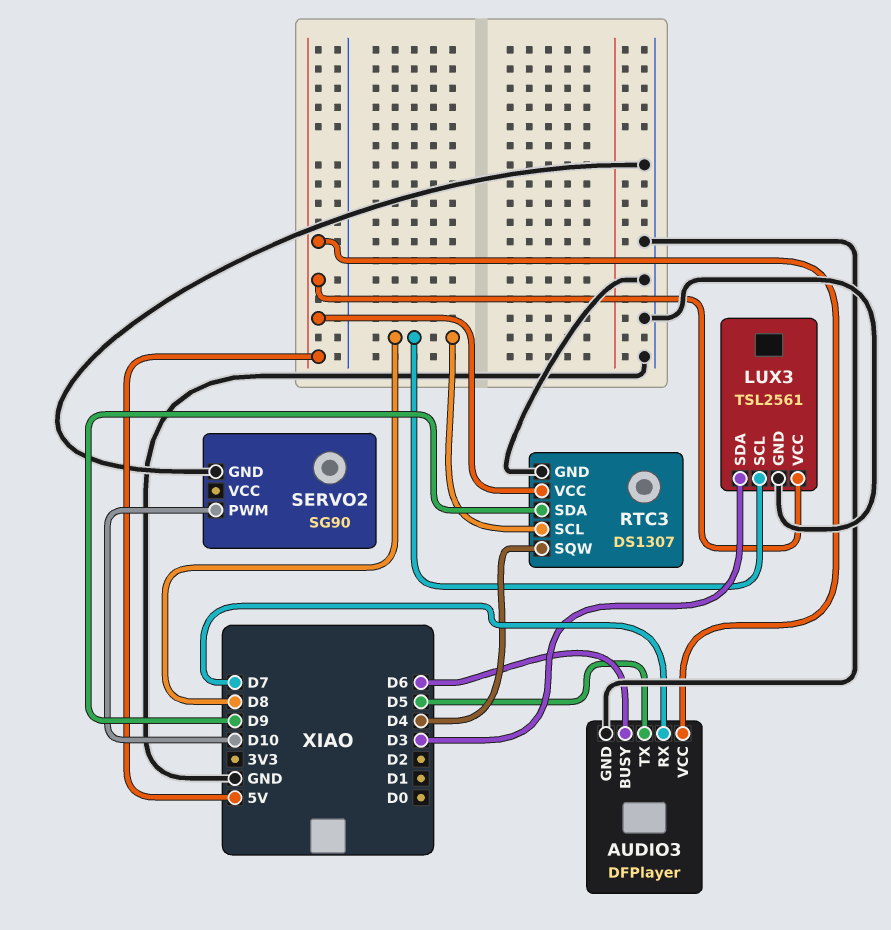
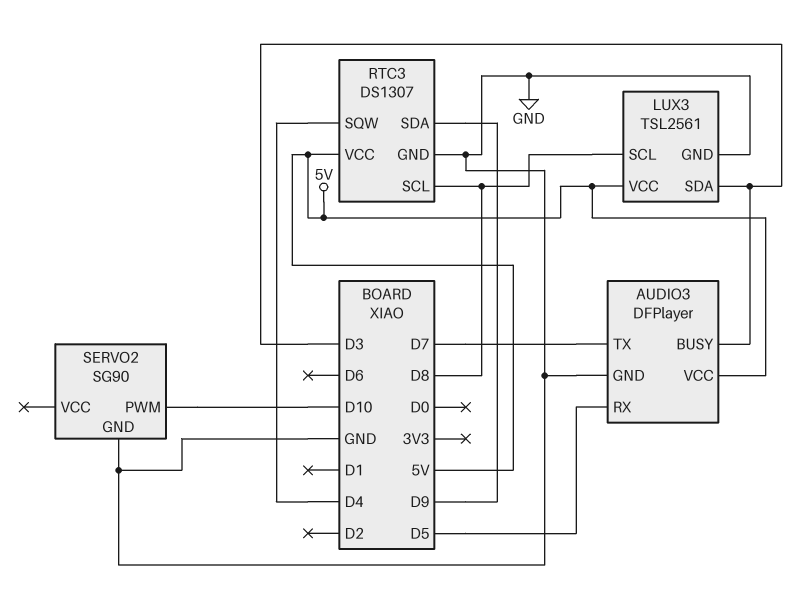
AUDIO3 pin BUSY: D6 -> D3
AUDIO3 pin RX: D7 -> D5
AUDIO3 pin TX: D5 -> D7

